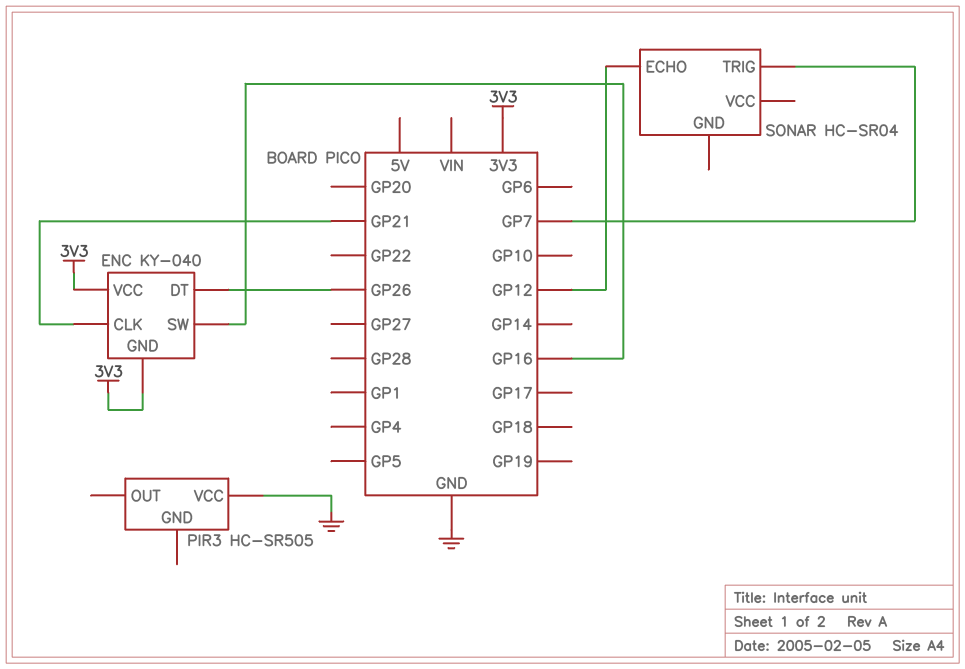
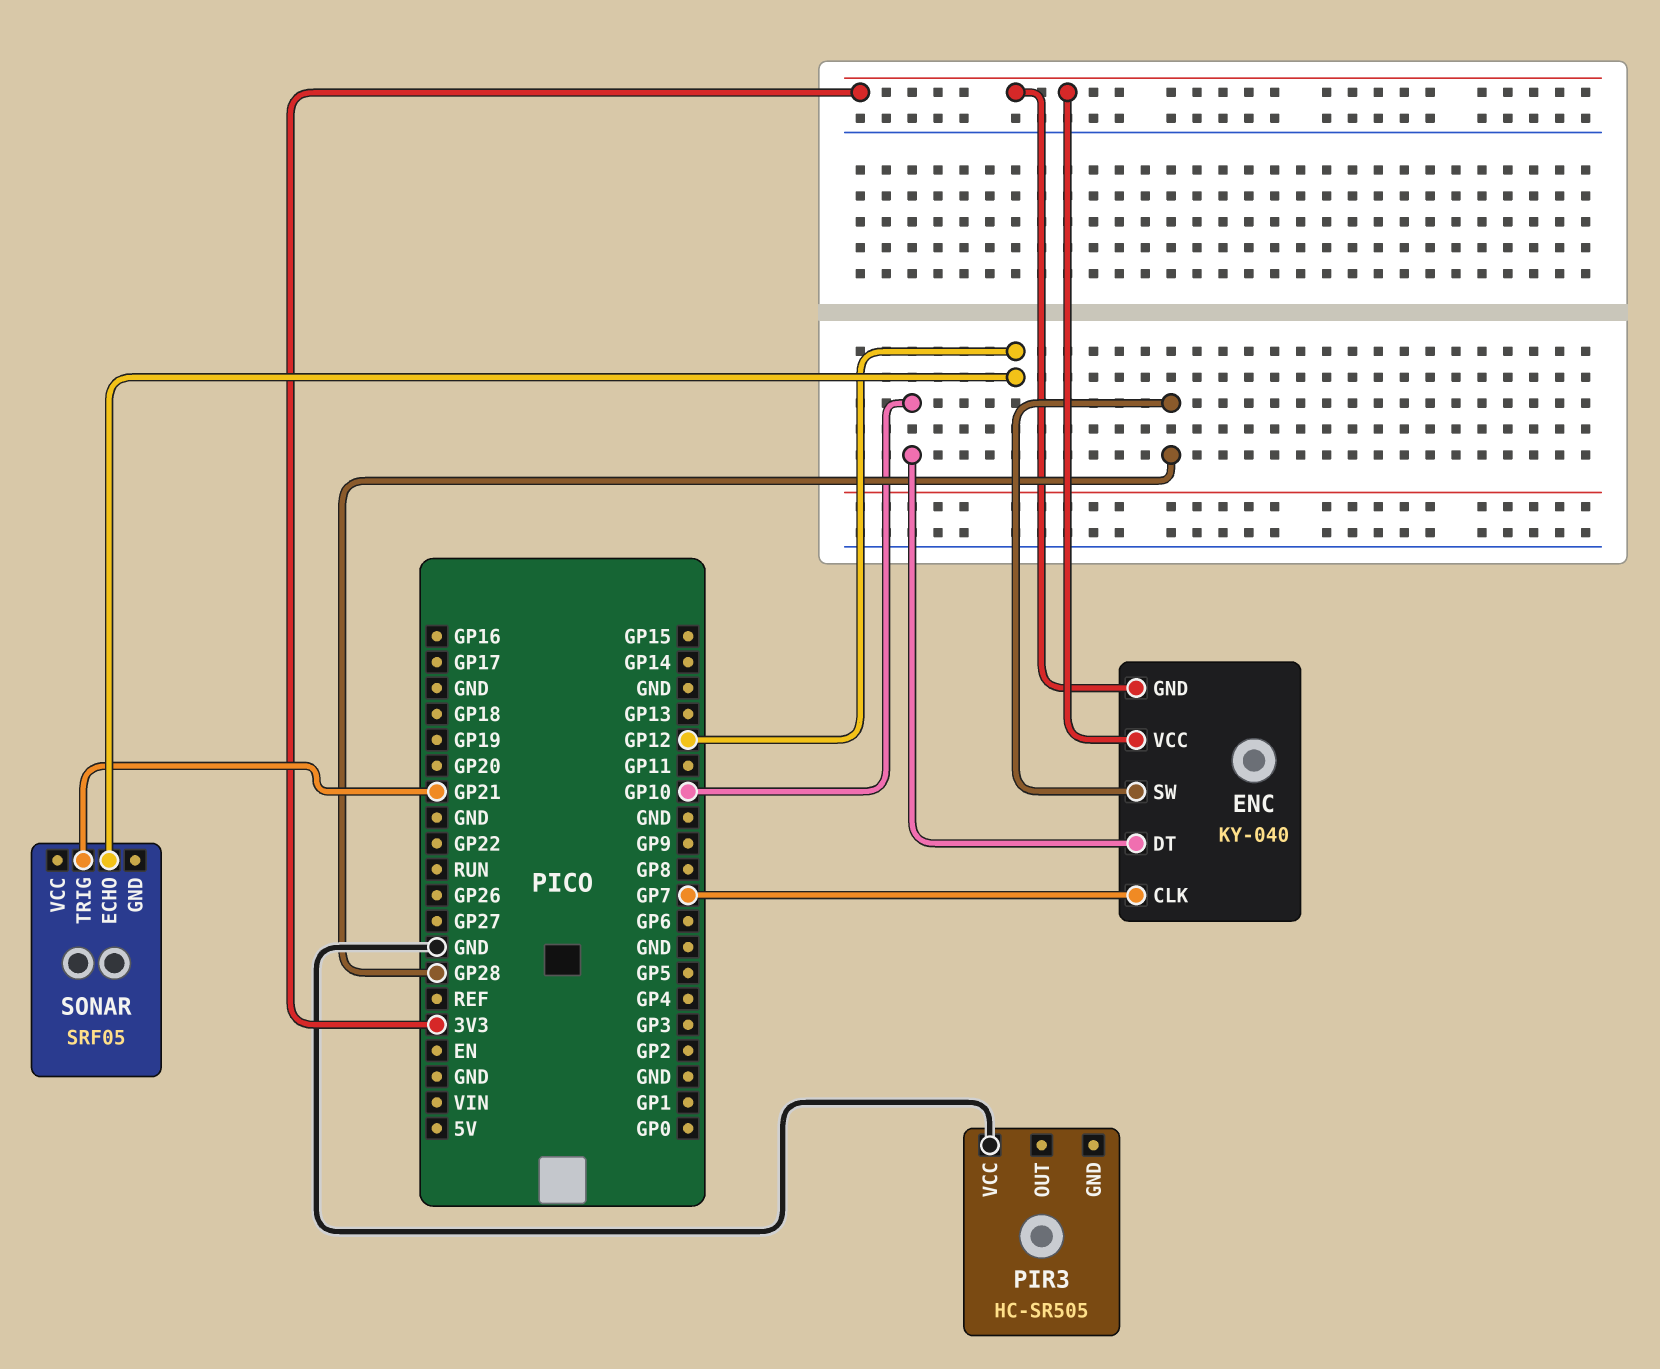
ENC pin CLK: GP21 -> GP7
ENC pin DT: GP26 -> GP10
ENC pin SW: GP16 -> GP28
SONAR: HC-SR04 -> SRF05
SONAR pin TRIG: GP7 -> GP21

